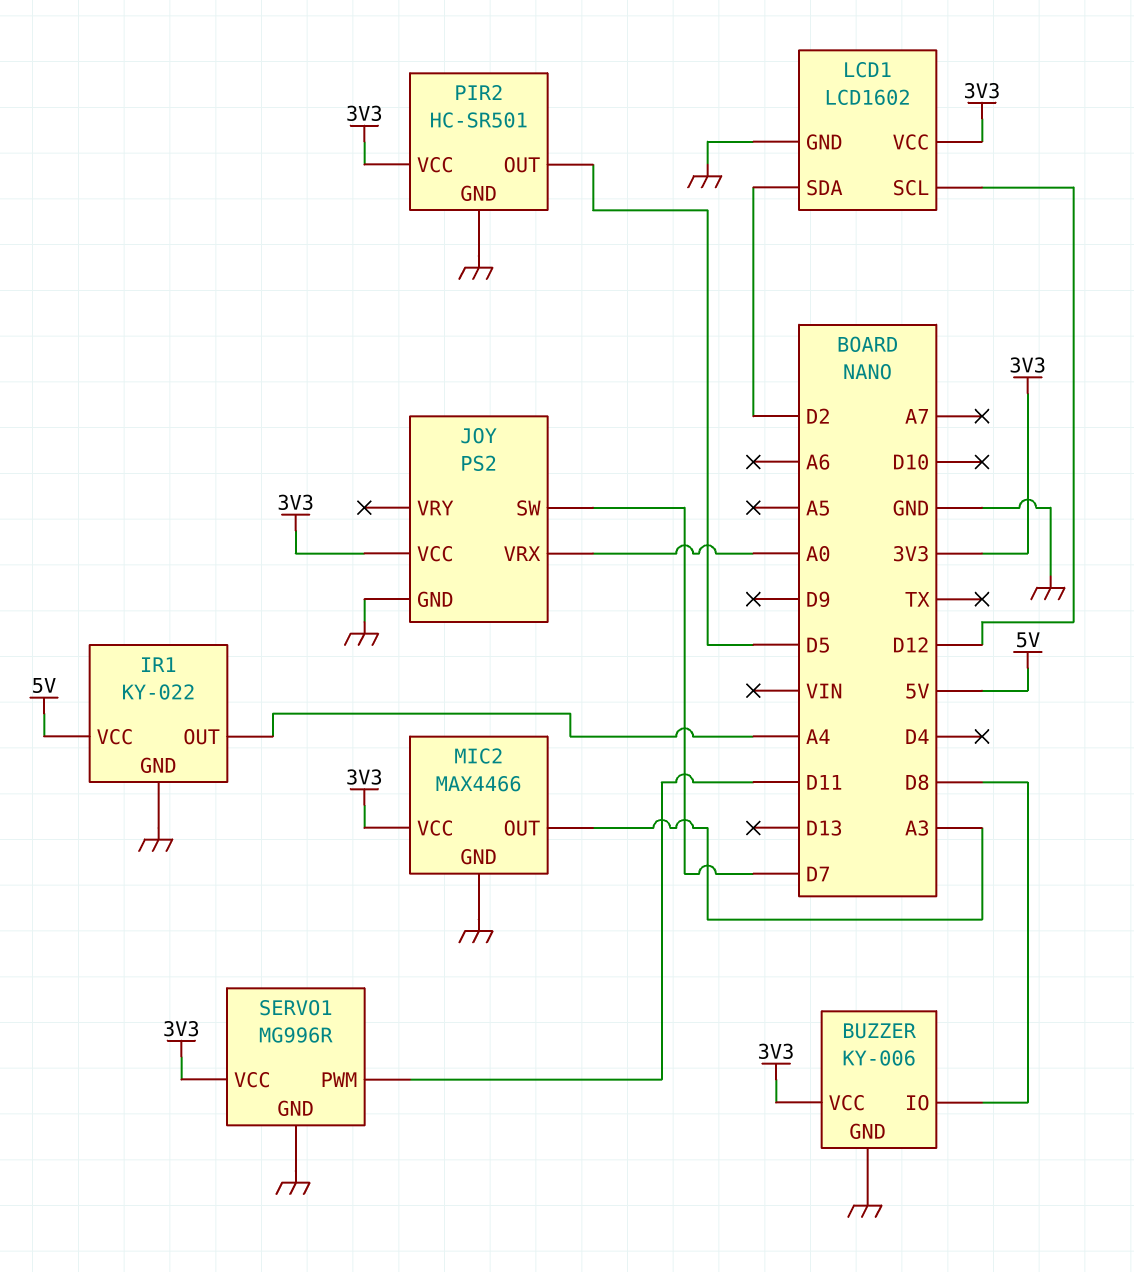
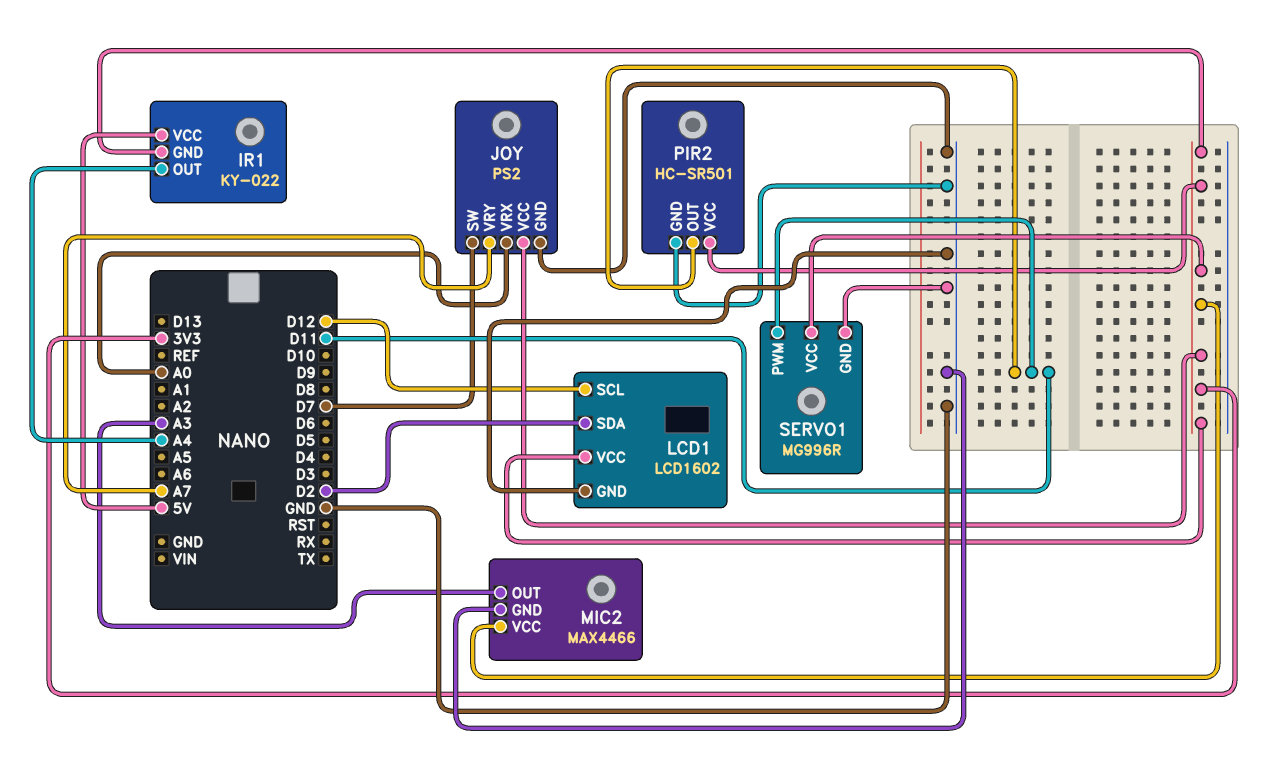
BUZZER: KY-006 -> none
BUZZER pin GND: GND -> none
BUZZER pin IO: D8 -> none
BUZZER pin VCC: 3V3 -> none
IR1 pin GND: GND -> 3V3
JOY pin VRY: none -> A7
PIR2 pin OUT: D5 -> D11

